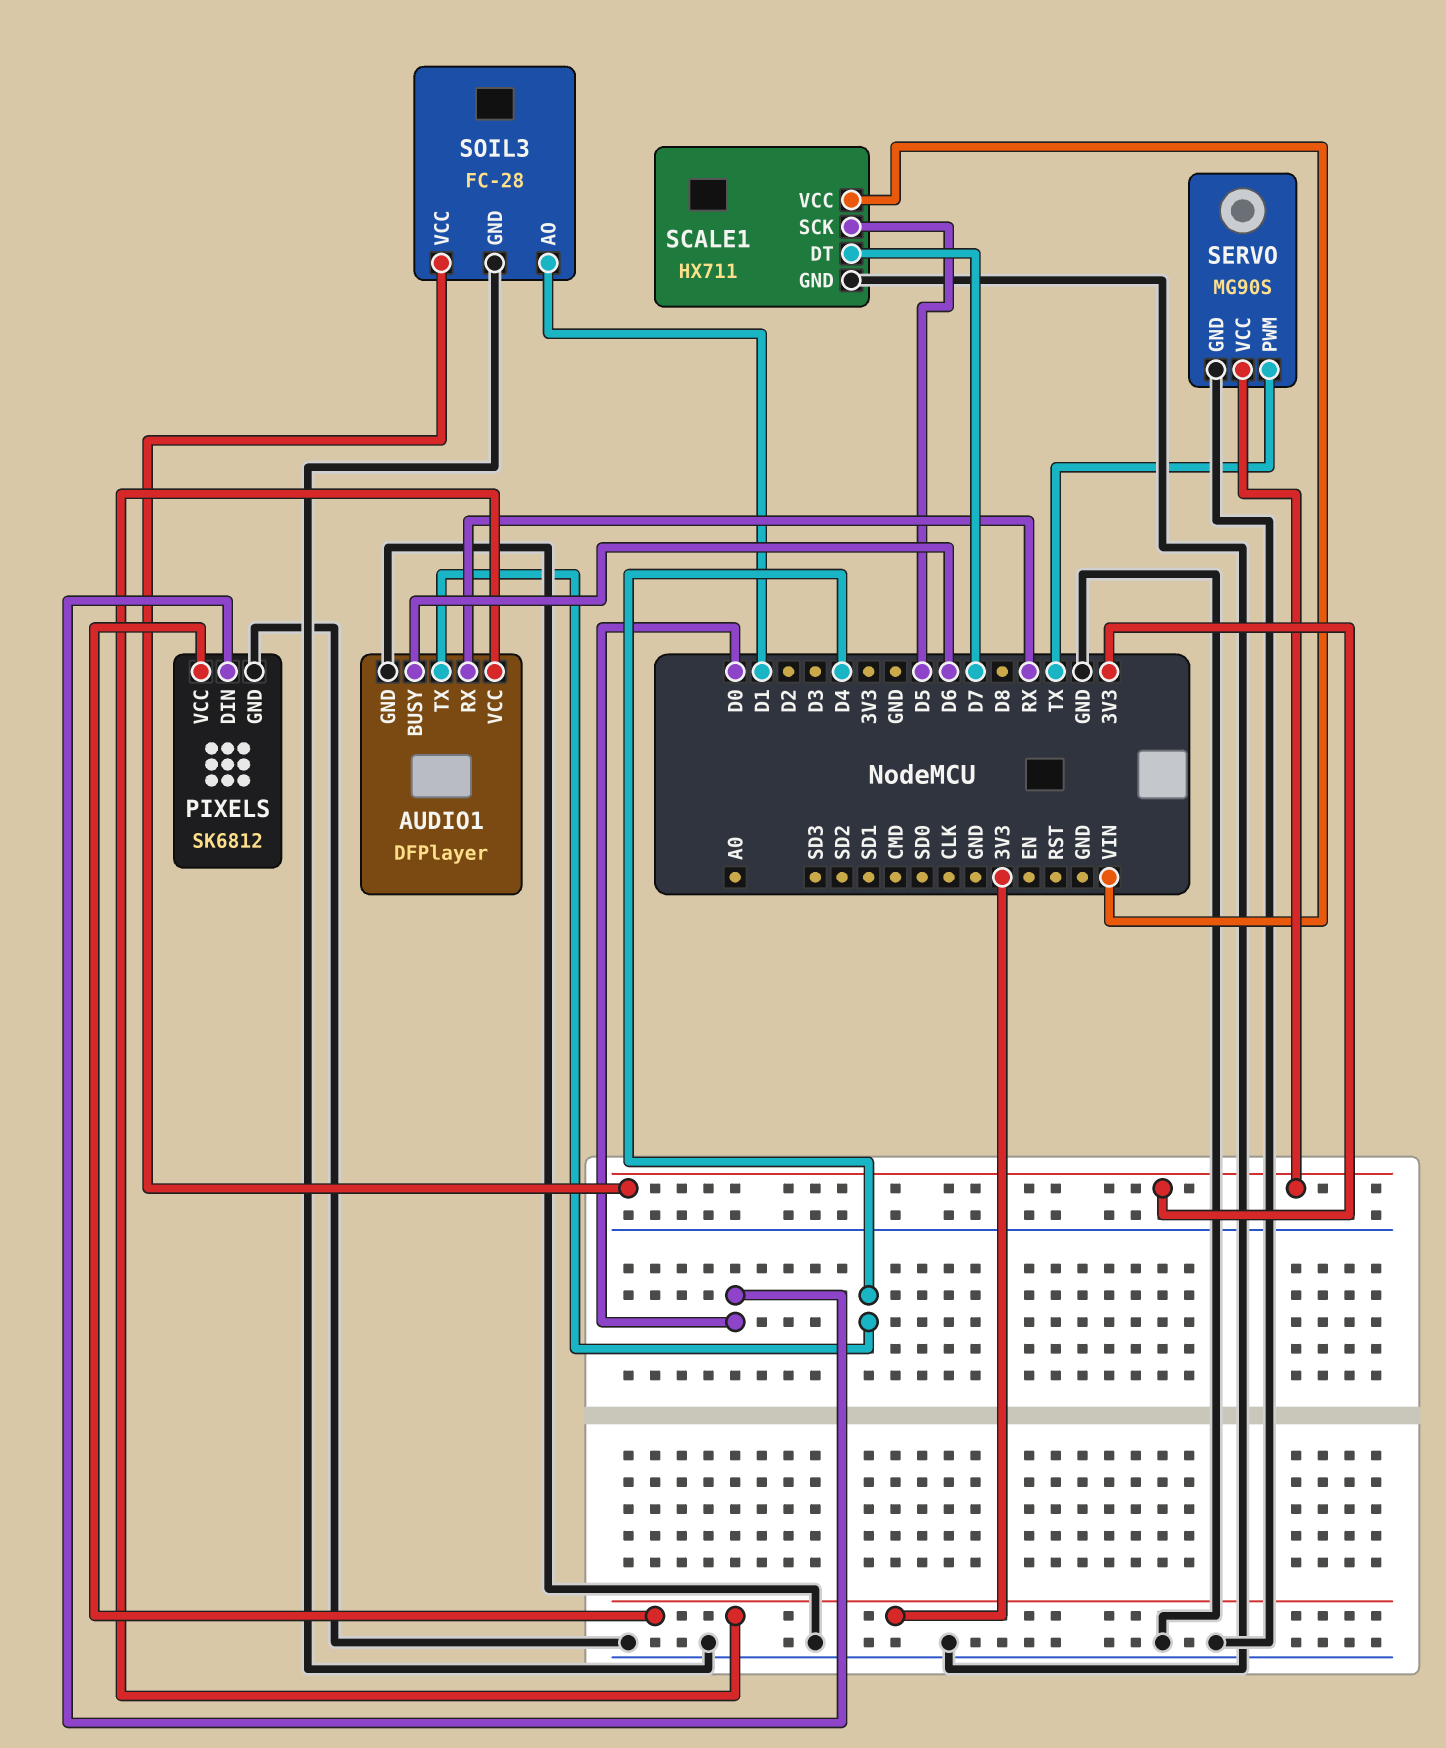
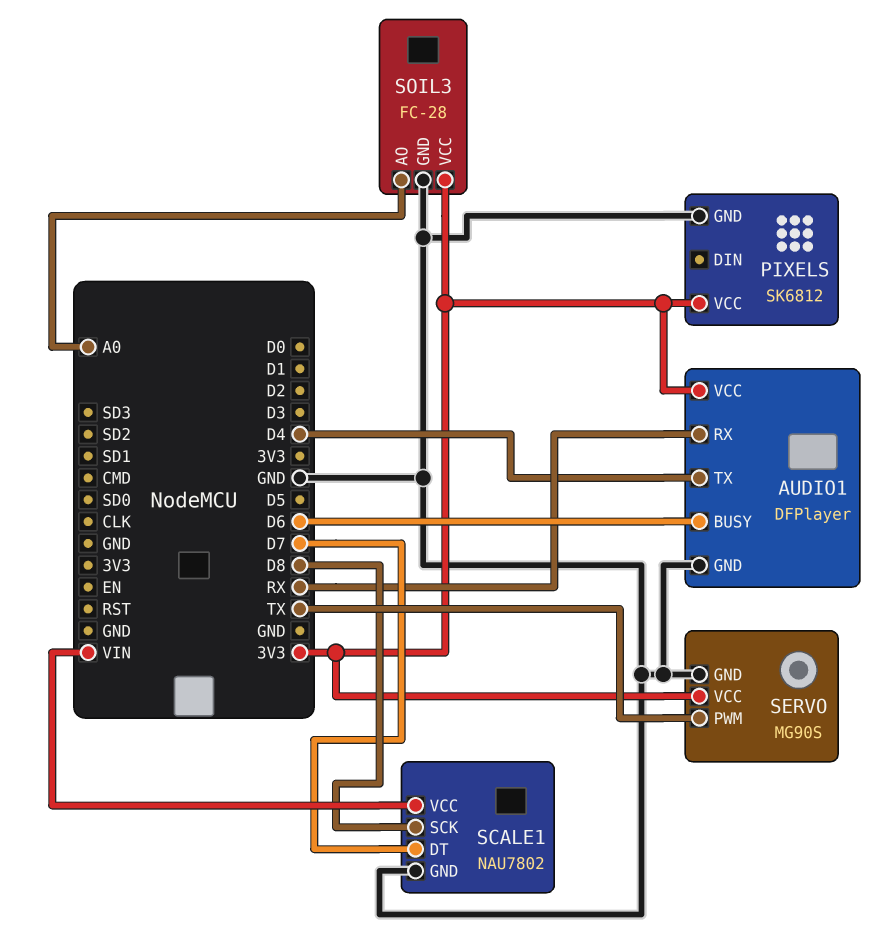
PIXELS pin DIN: D0 -> none
SCALE1: HX711 -> NAU7802
SCALE1 pin SCK: D5 -> D8
SOIL3 pin AO: D1 -> A0

